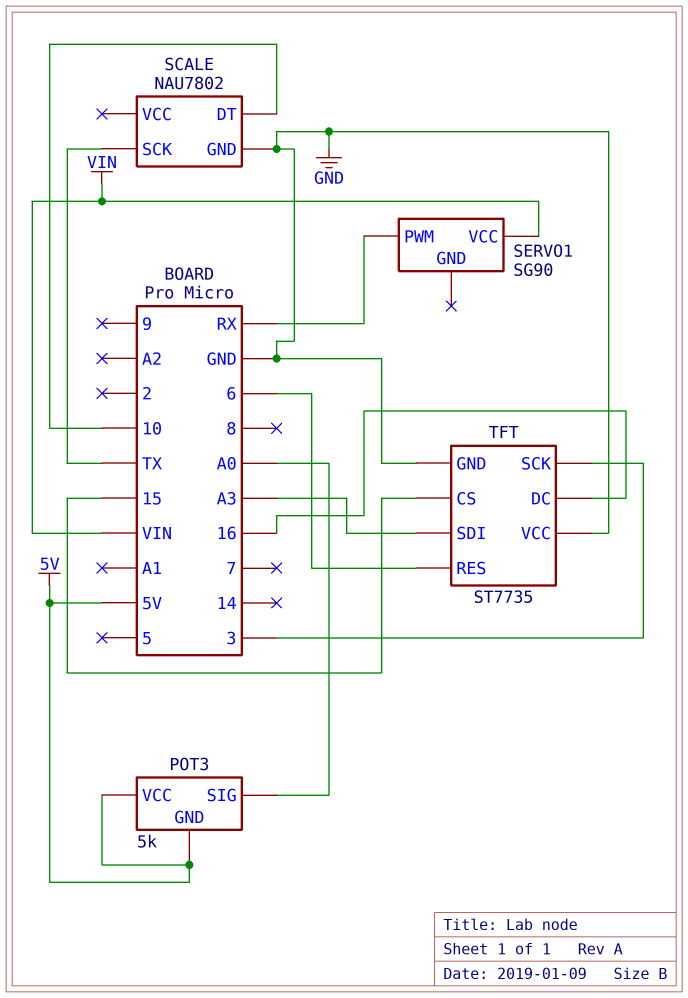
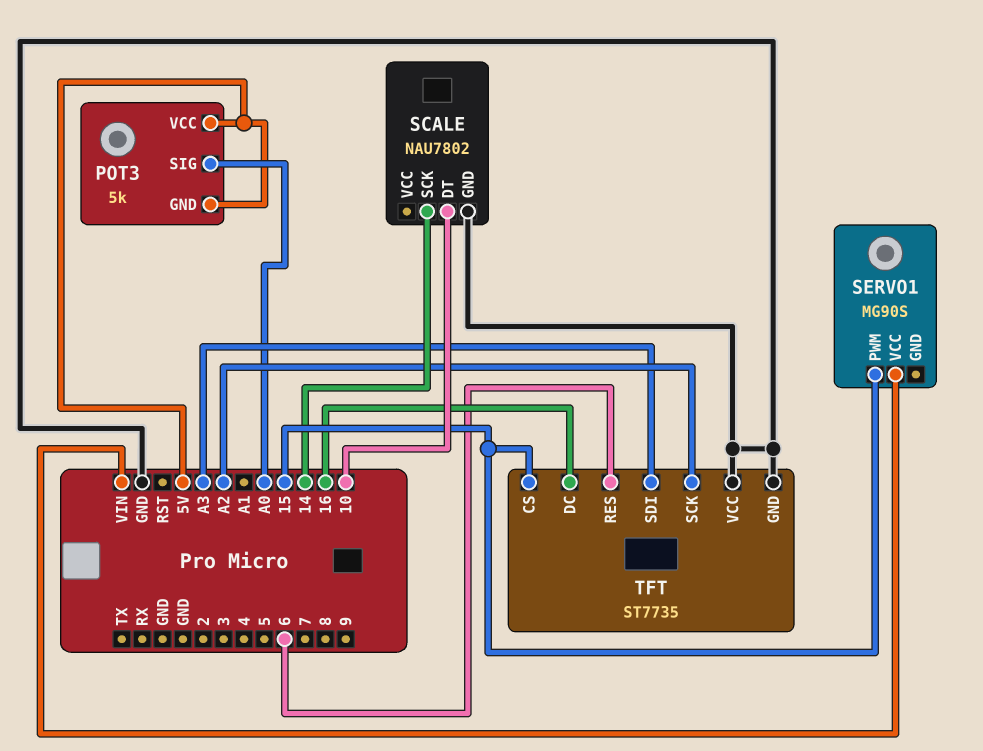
SCALE pin SCK: TX -> 14
SERVO1: SG90 -> MG90S
SERVO1 pin PWM: RX -> 15
TFT pin SCK: 3 -> A2

